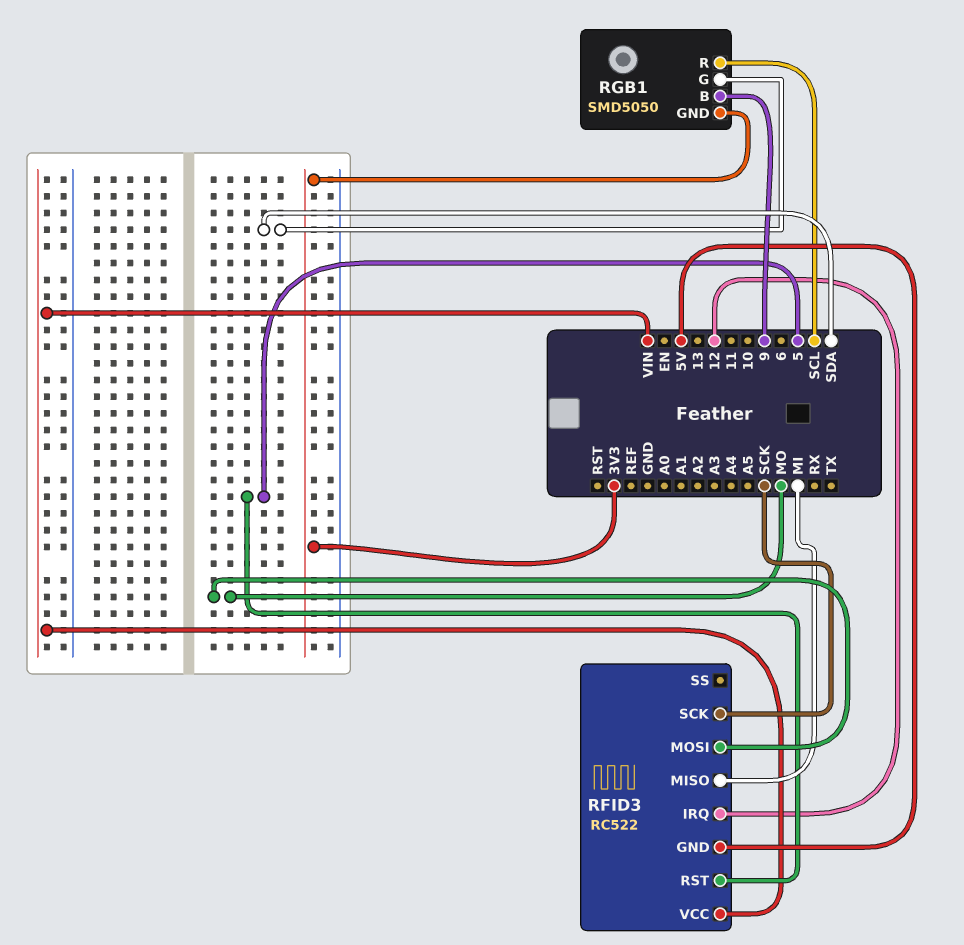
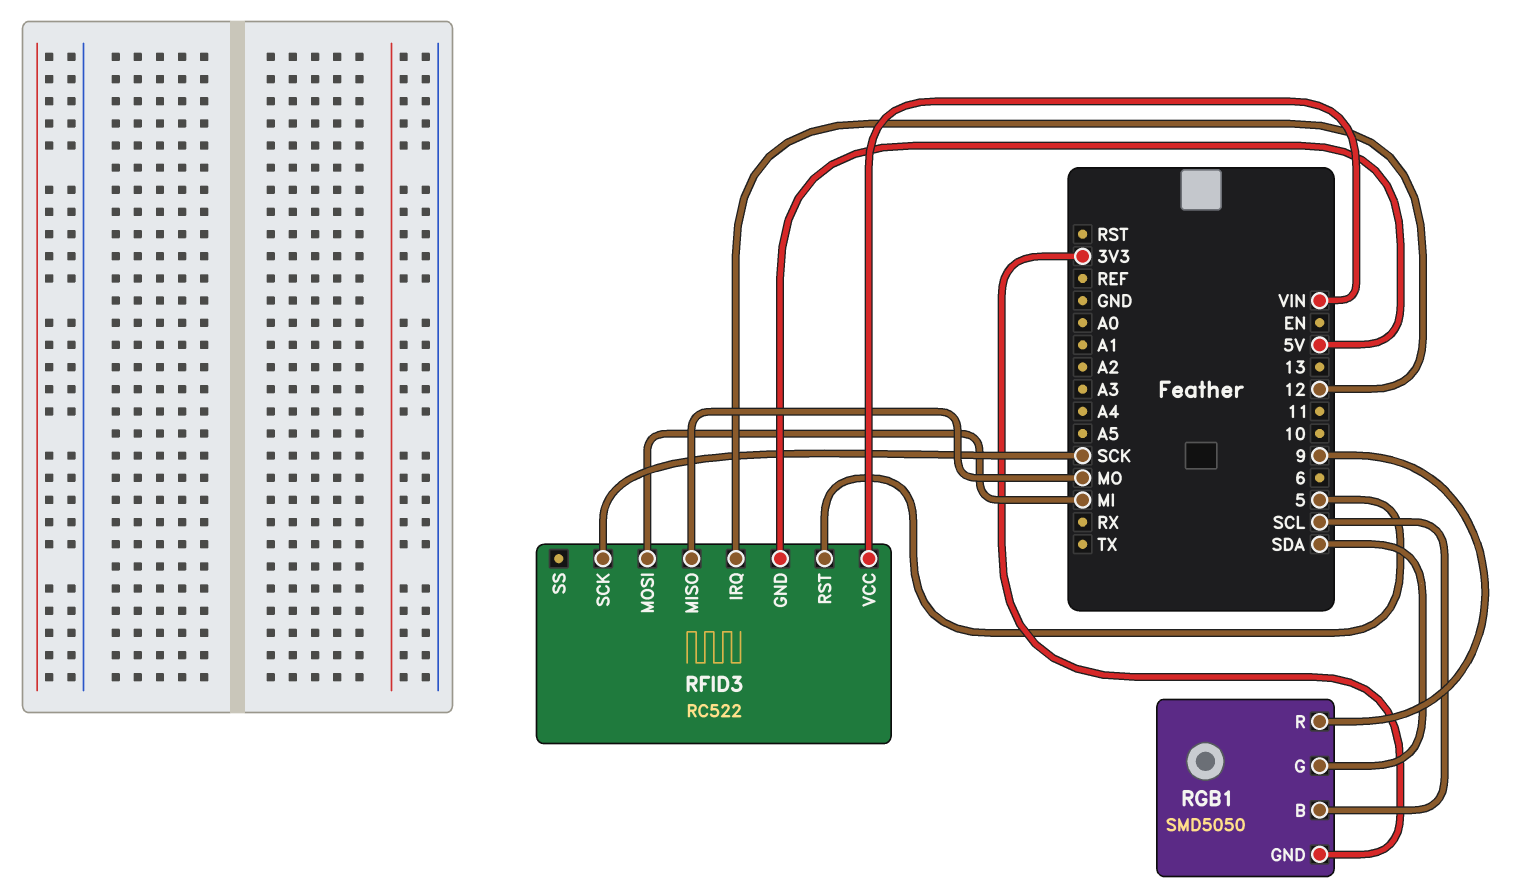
RFID3 pin MISO: MI -> MO
RFID3 pin MOSI: MO -> MI
RGB1 pin B: 9 -> SCL
RGB1 pin R: SCL -> 9

